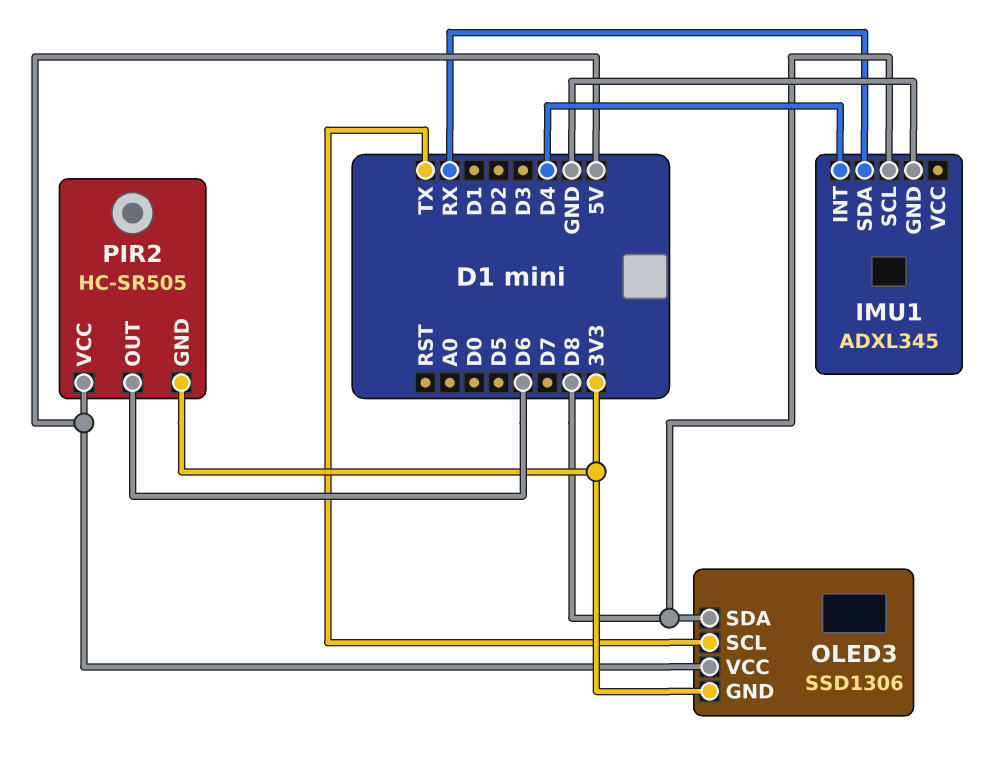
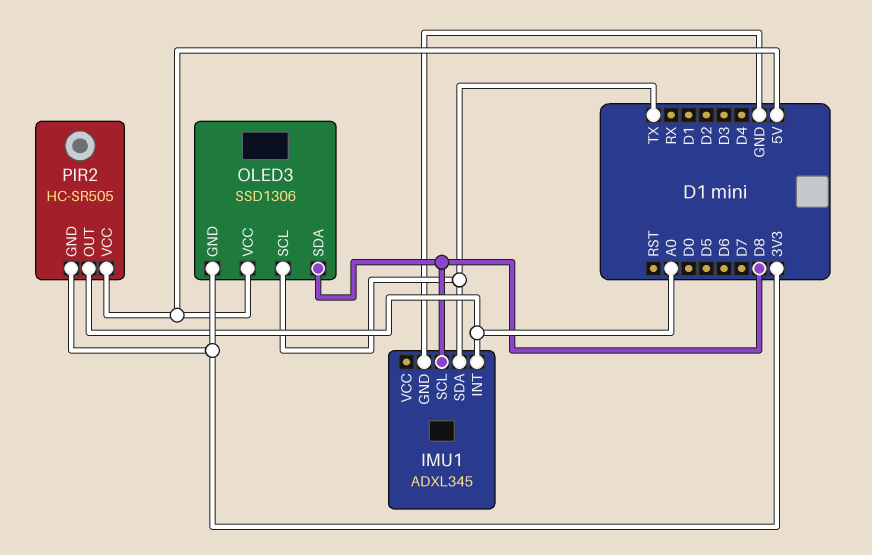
IMU1 pin INT: D4 -> A0
IMU1 pin SDA: RX -> TX
PIR2 pin OUT: D6 -> A0

